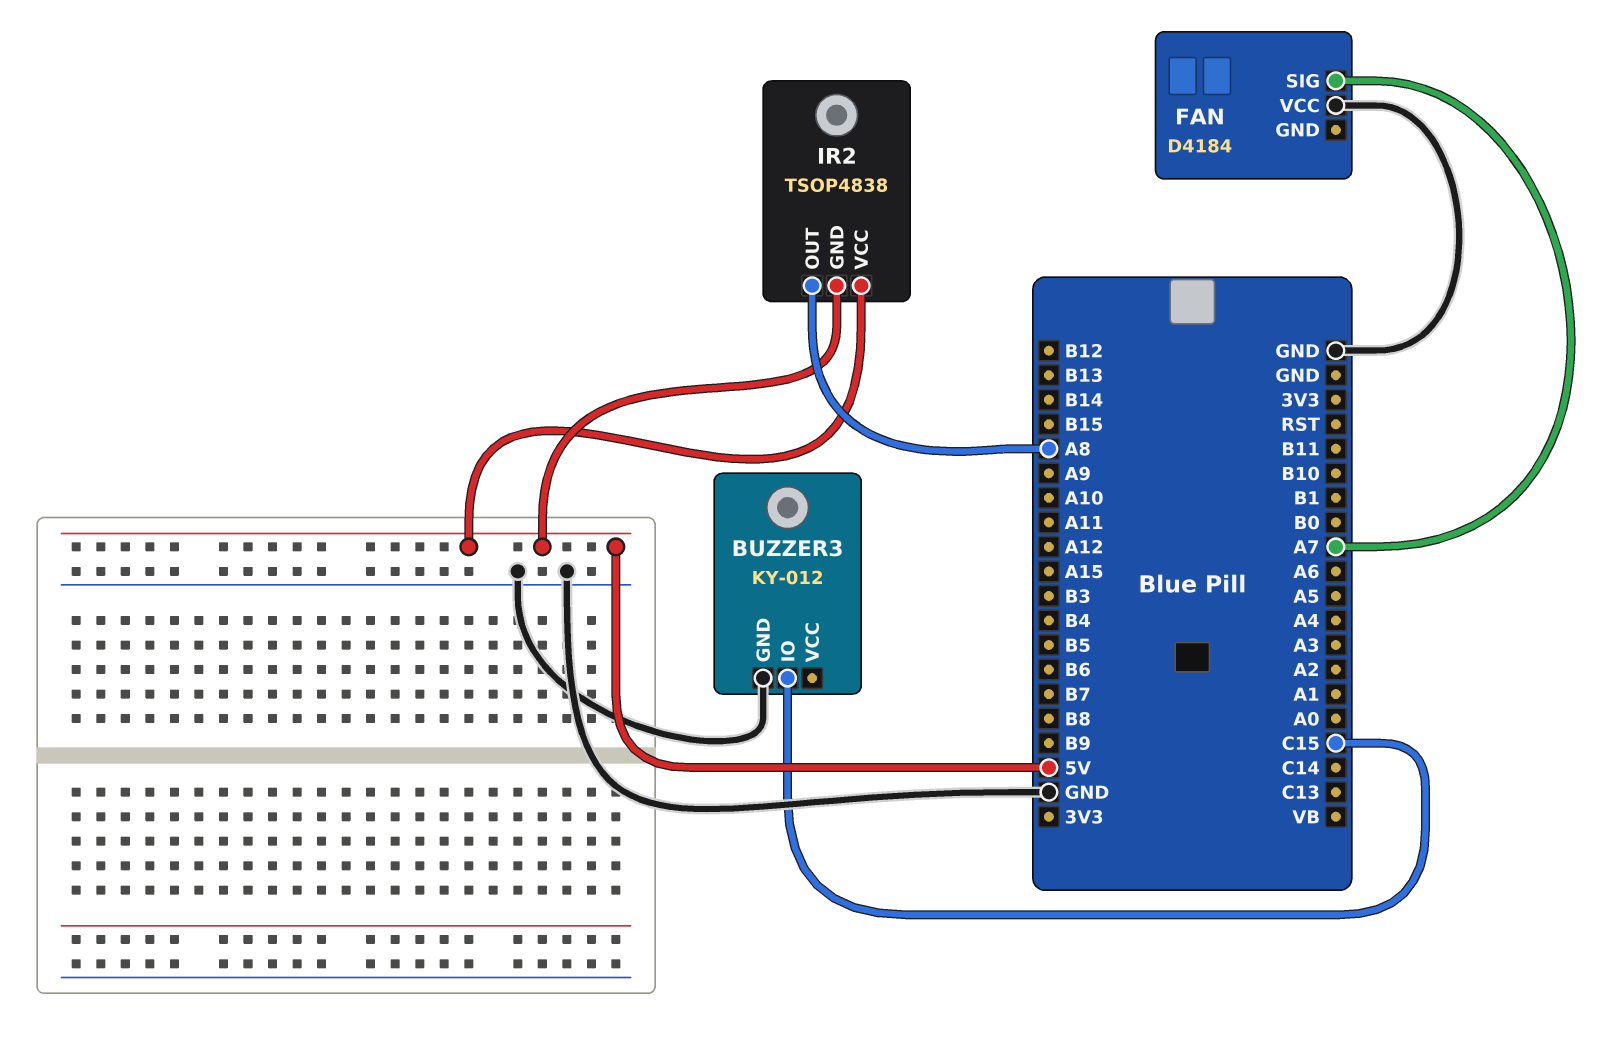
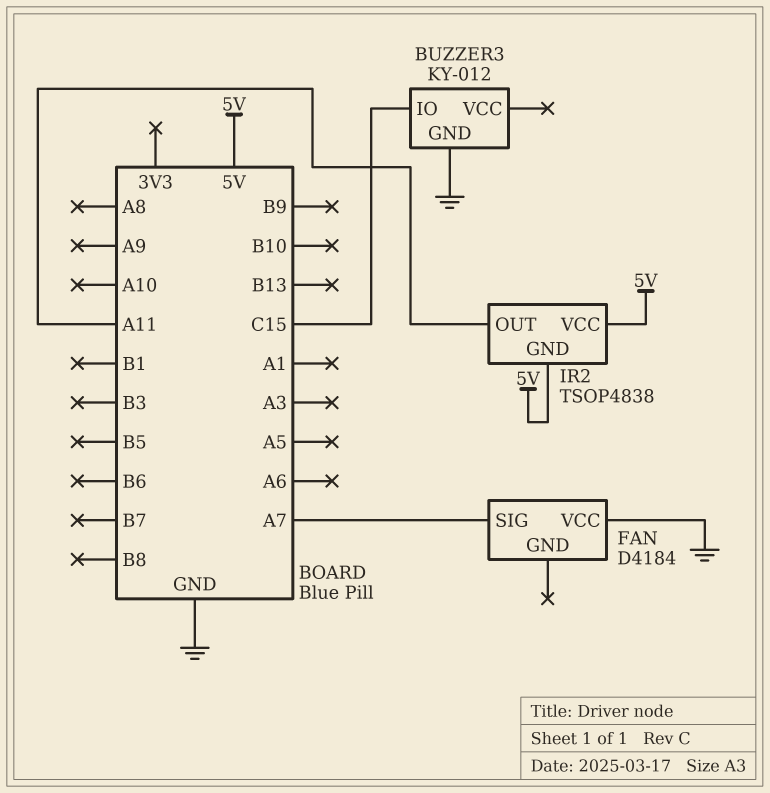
IR2 pin OUT: A8 -> A11

